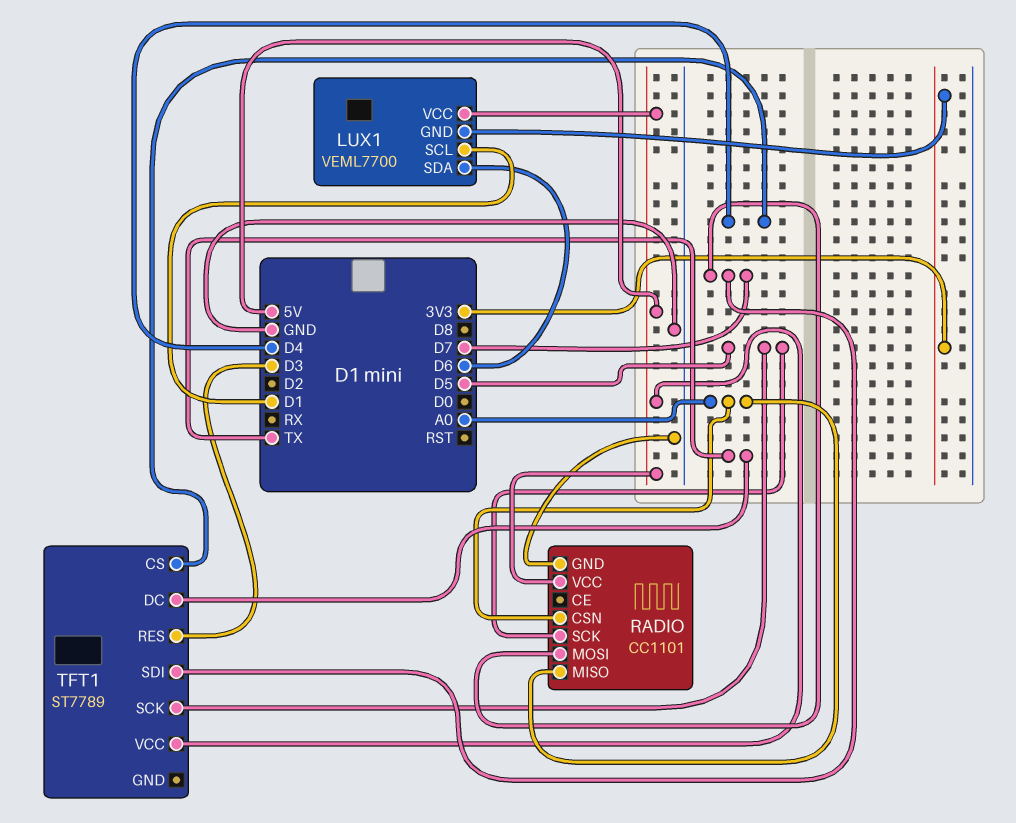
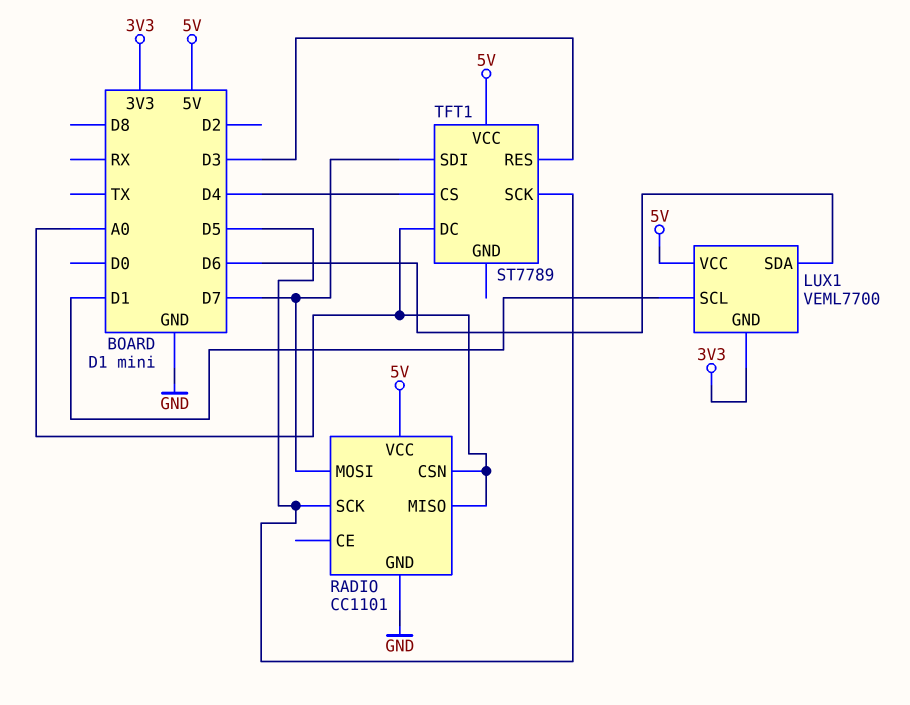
TFT1 pin DC: TX -> A0

